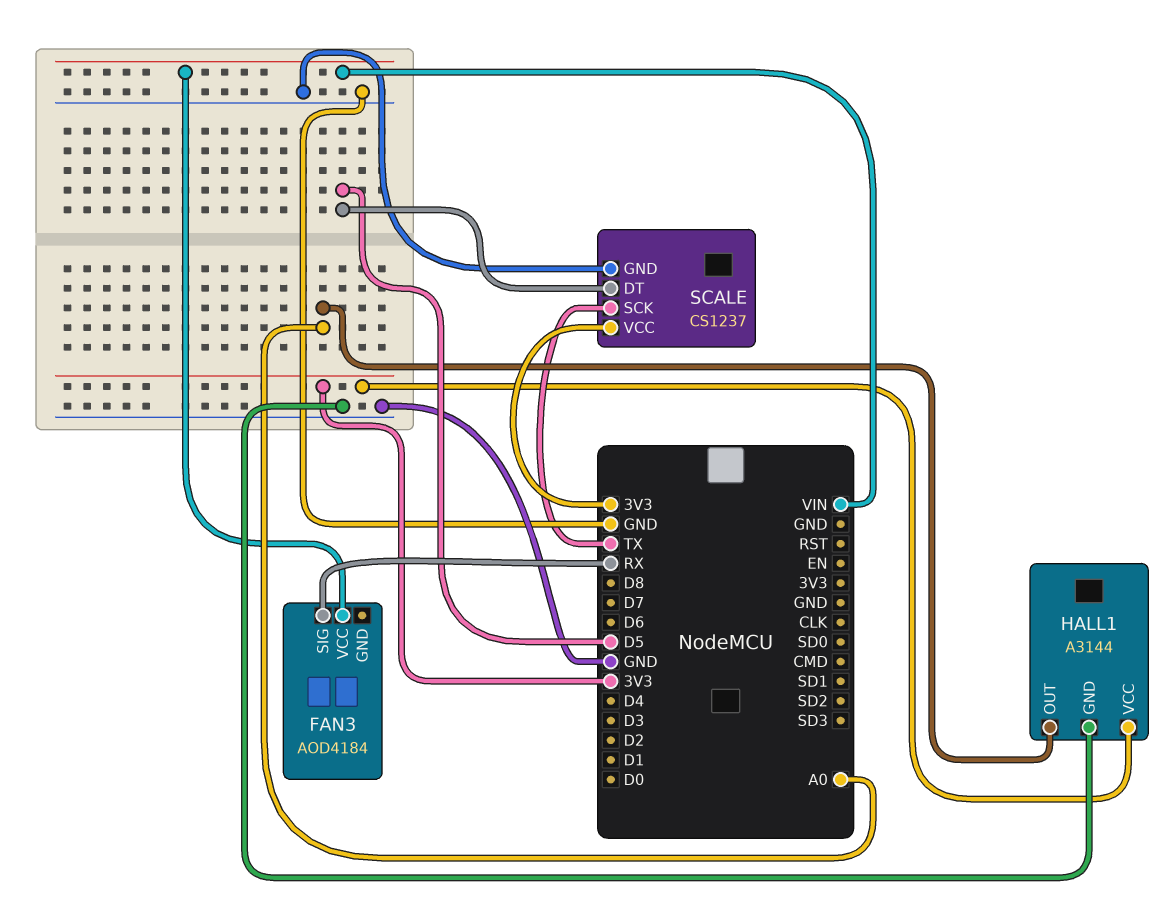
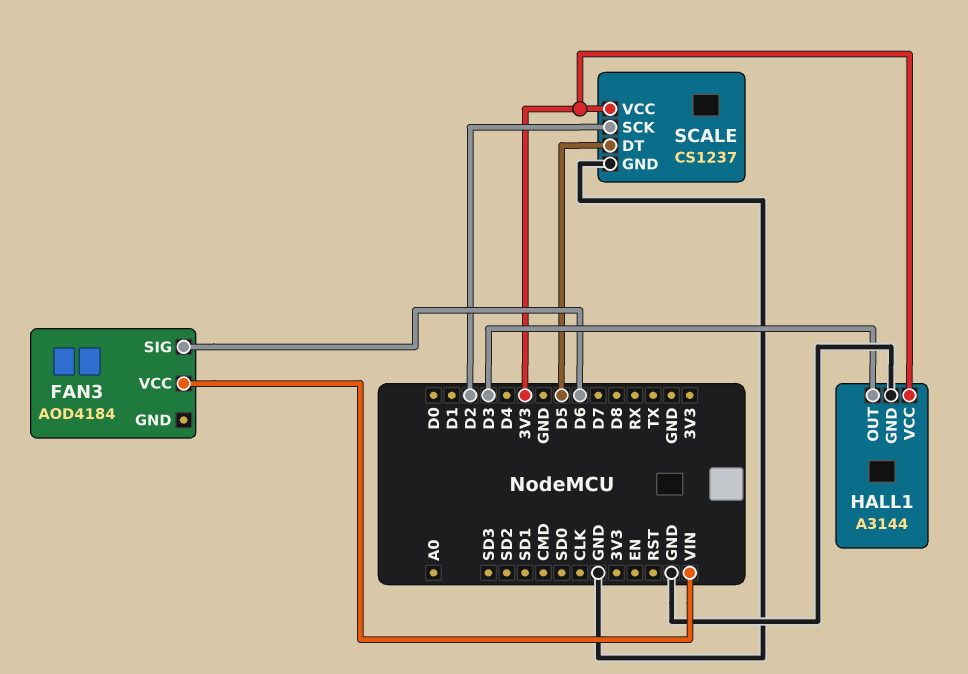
FAN3 pin SIG: RX -> D6
HALL1 pin OUT: A0 -> D3
SCALE pin SCK: TX -> D2

